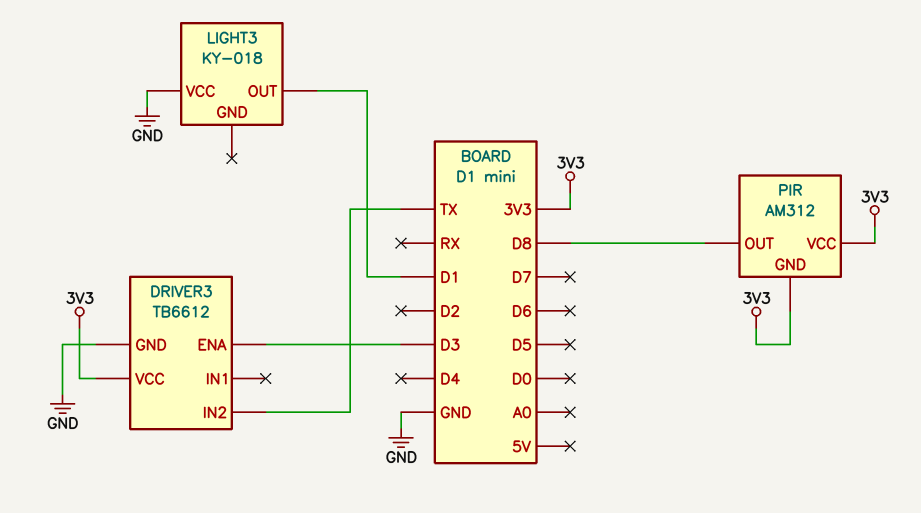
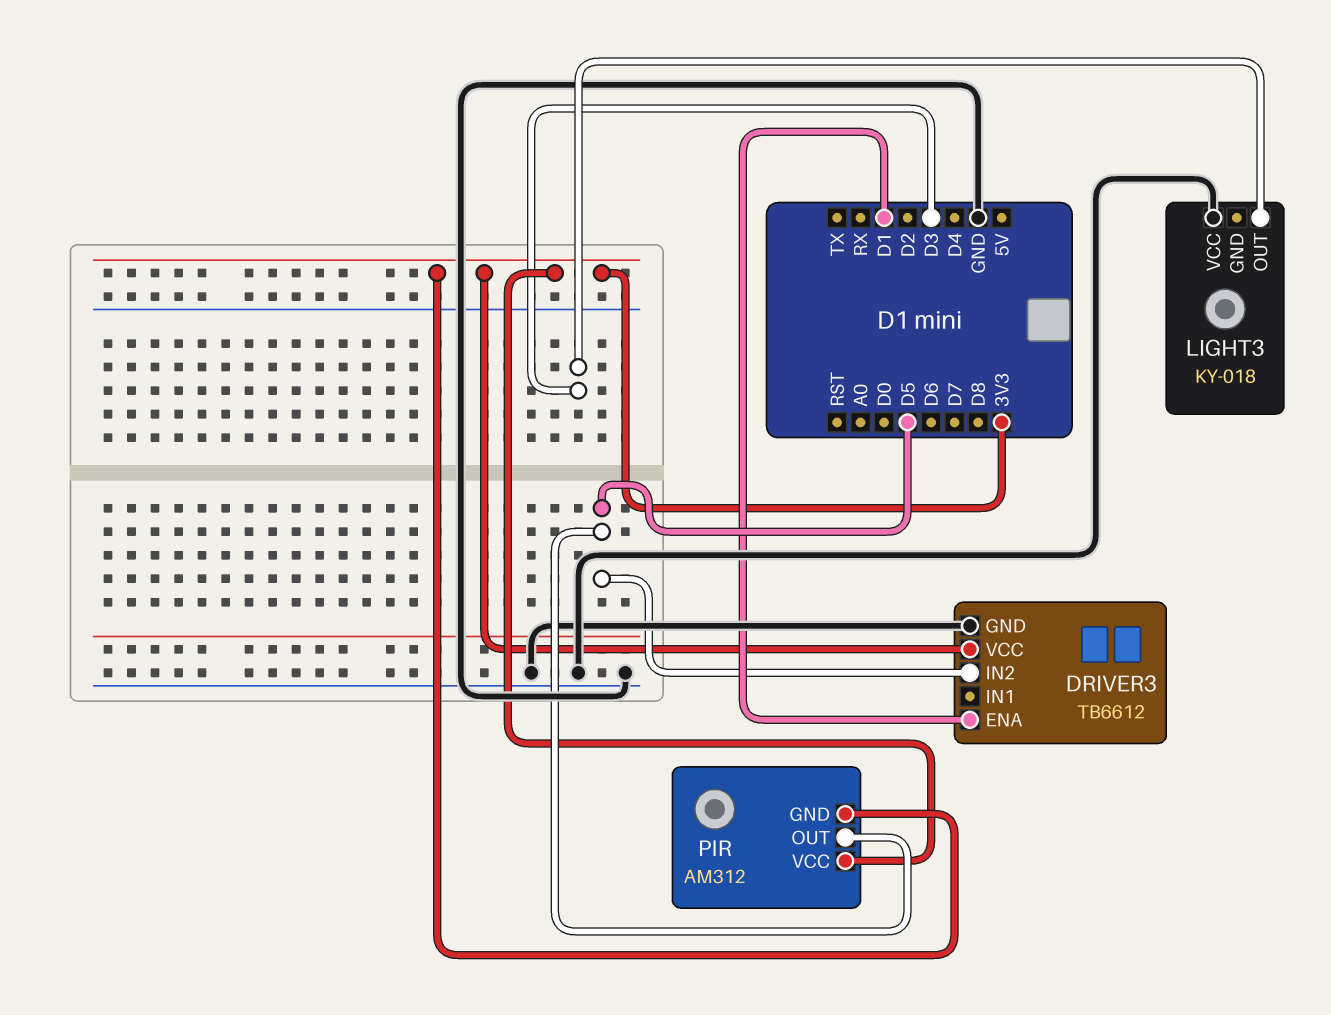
DRIVER3 pin ENA: D3 -> D1
DRIVER3 pin IN2: TX -> D5
LIGHT3 pin OUT: D1 -> D3
PIR pin OUT: D8 -> D5

